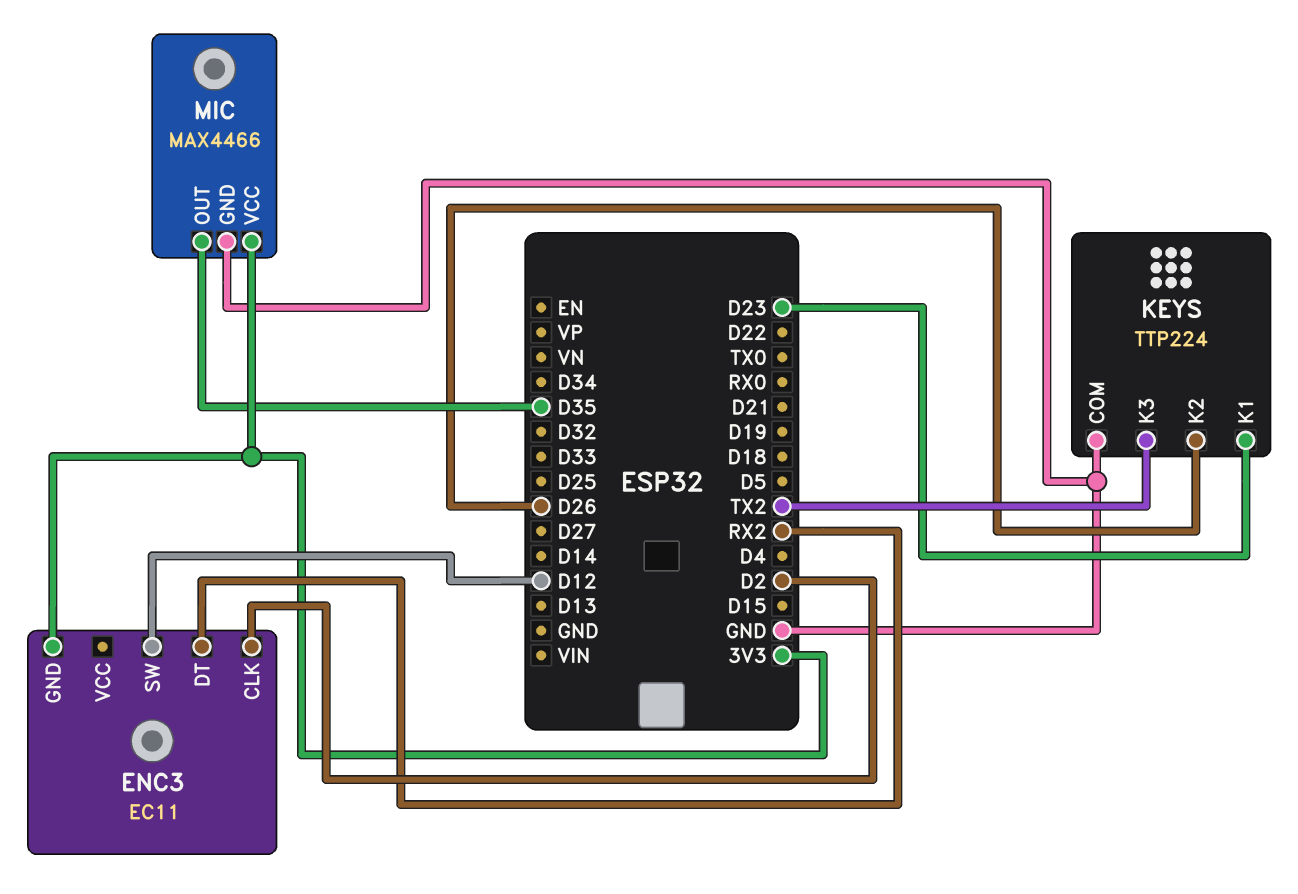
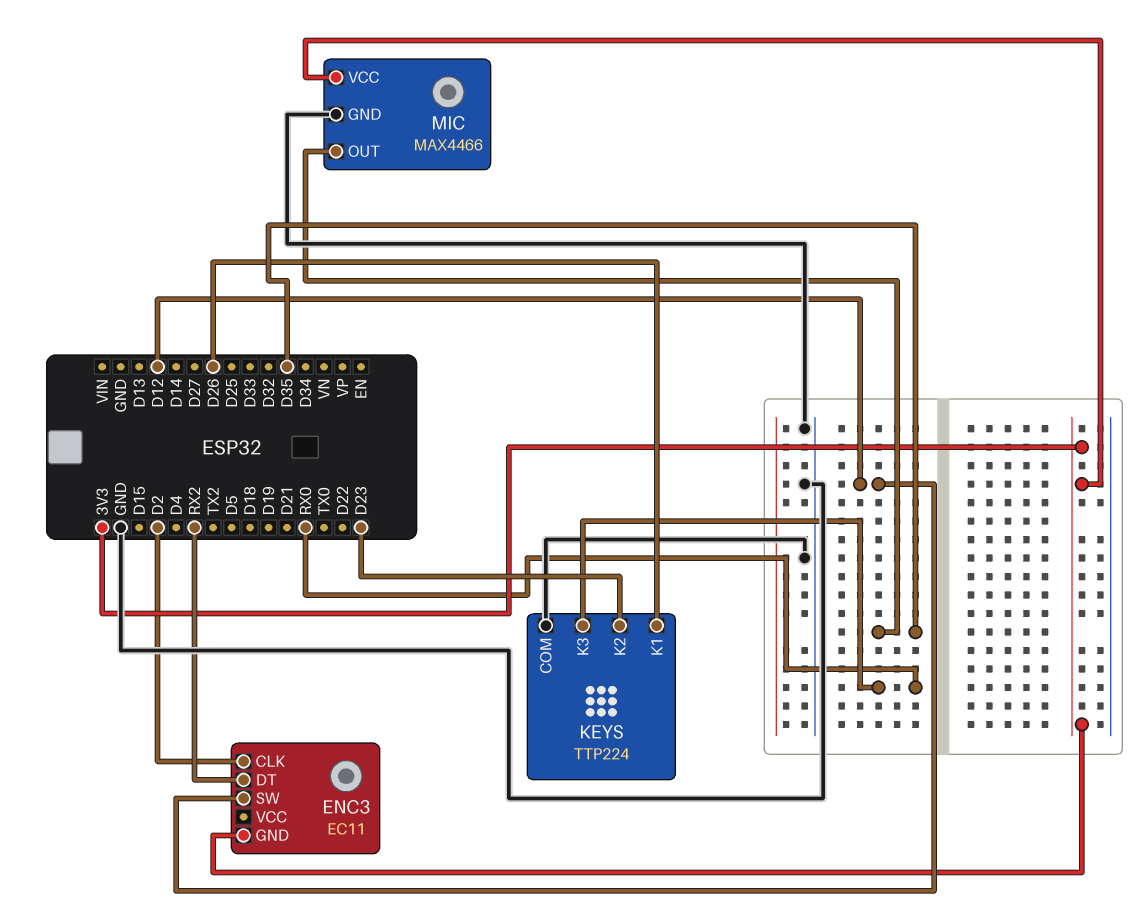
KEYS pin K1: D23 -> D26
KEYS pin K2: D26 -> D23
KEYS pin K3: TX2 -> RX0

